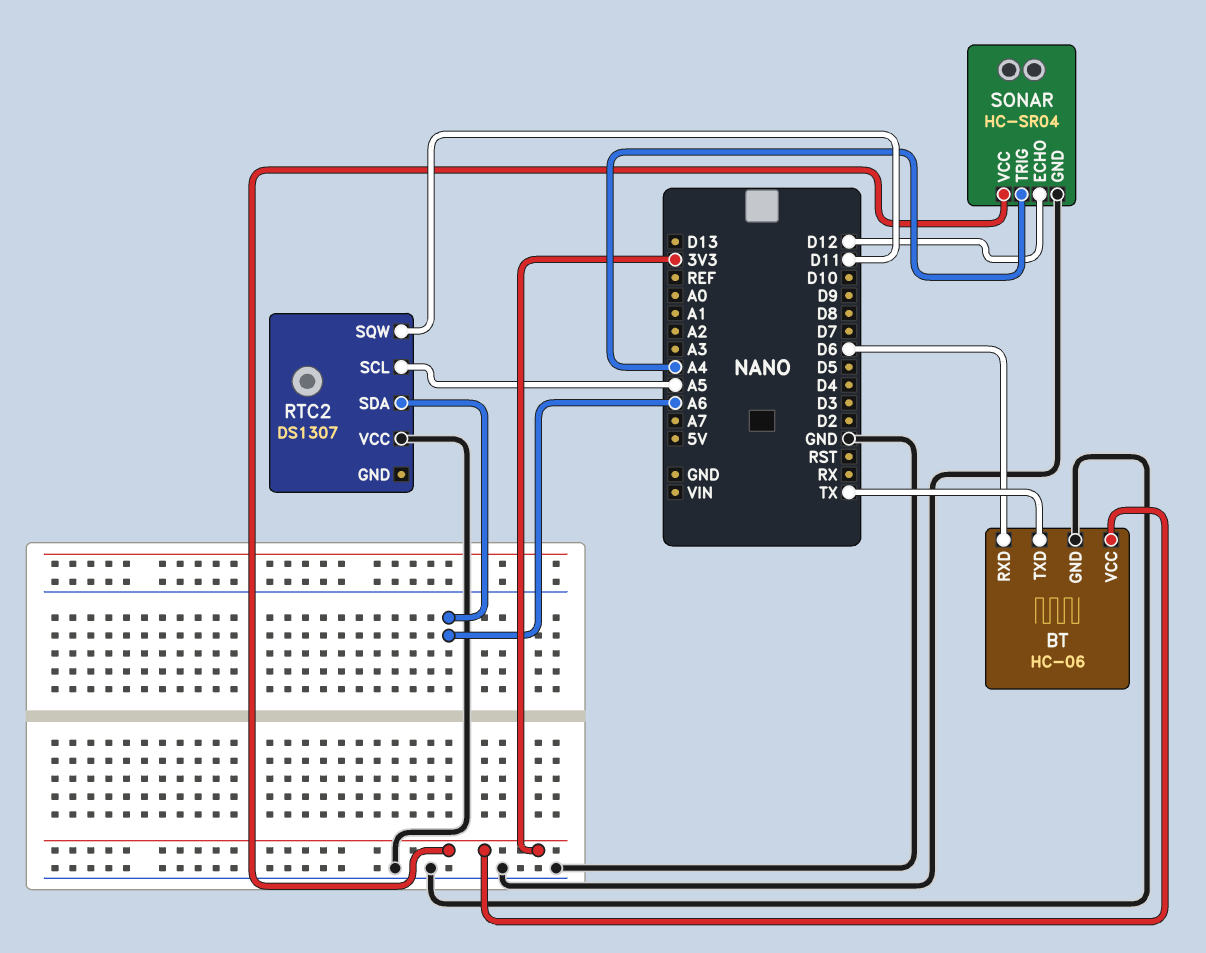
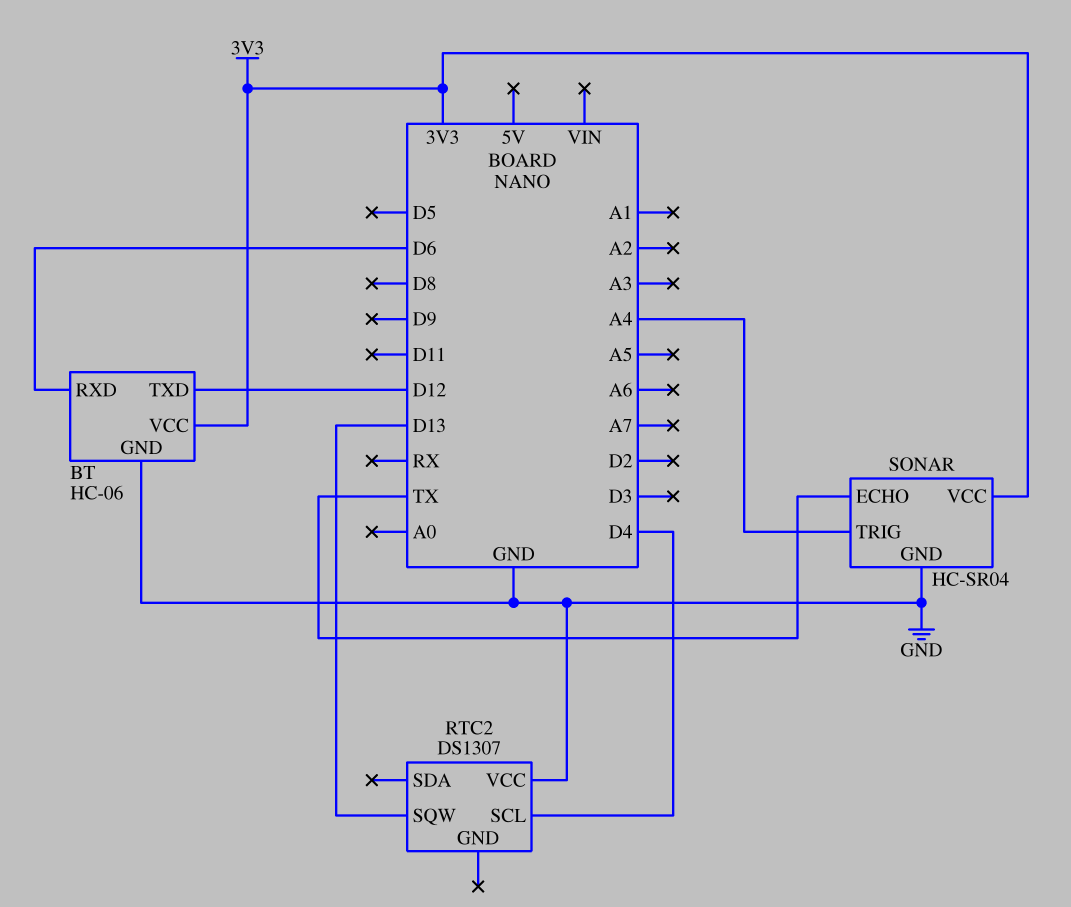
BT pin TXD: TX -> D12
RTC2 pin SCL: A5 -> D4
RTC2 pin SDA: A6 -> none
RTC2 pin SQW: D11 -> D13
SONAR pin ECHO: D12 -> TX

